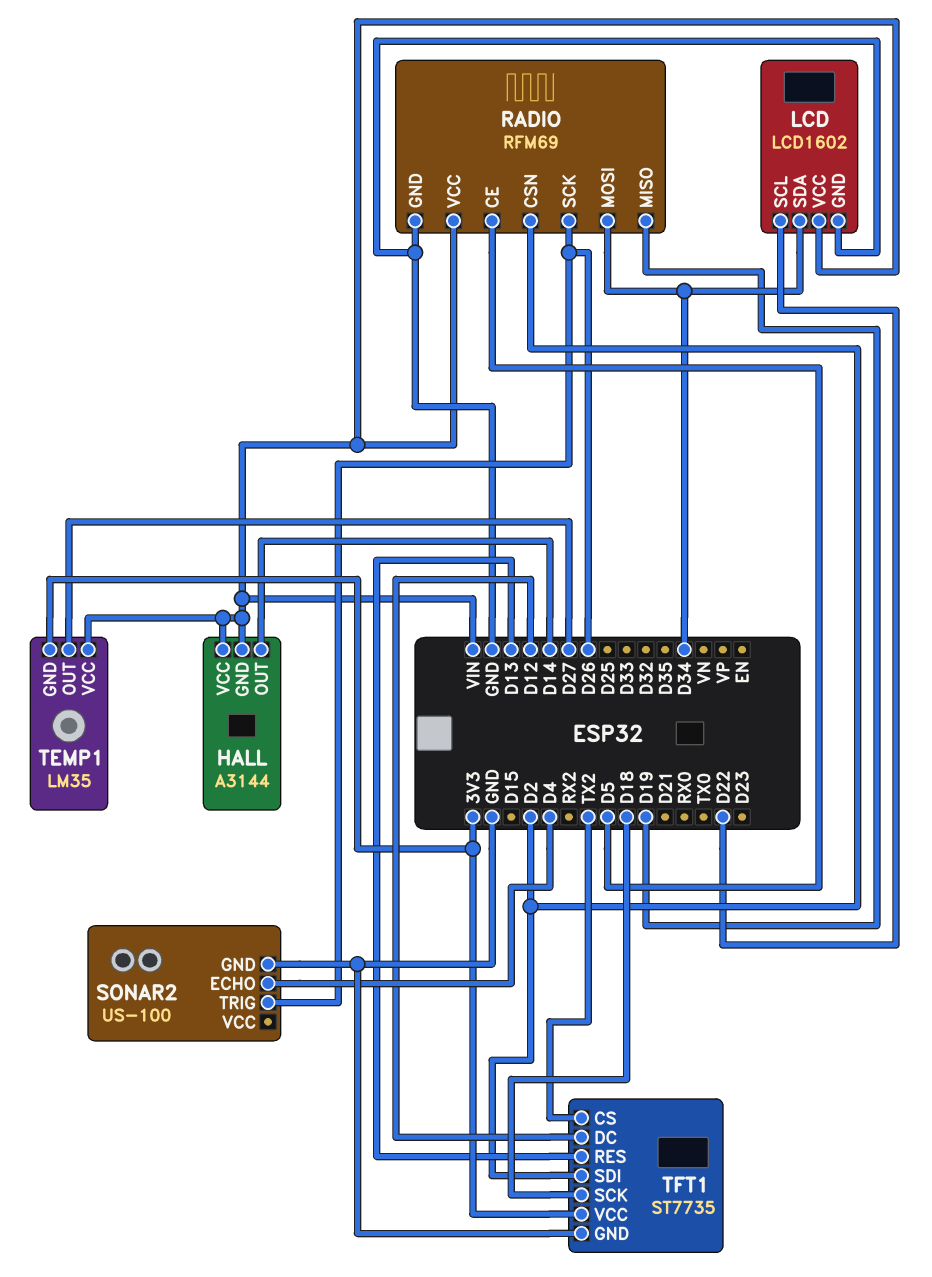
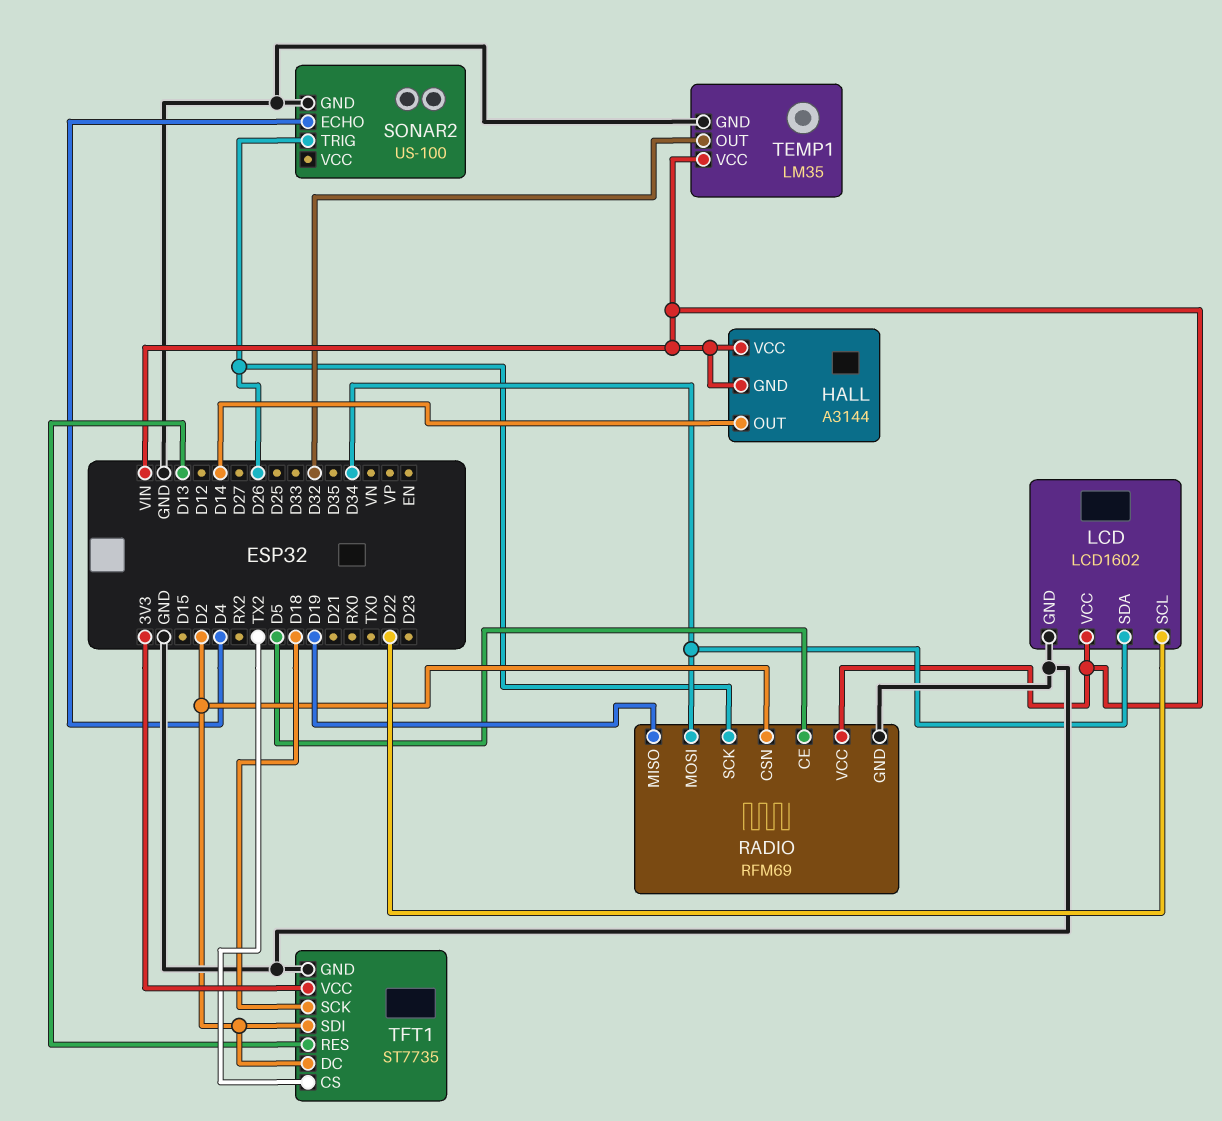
TEMP1 pin GND: 3V3 -> GND
TEMP1 pin OUT: D27 -> D32
TFT1 pin DC: D12 -> D2

